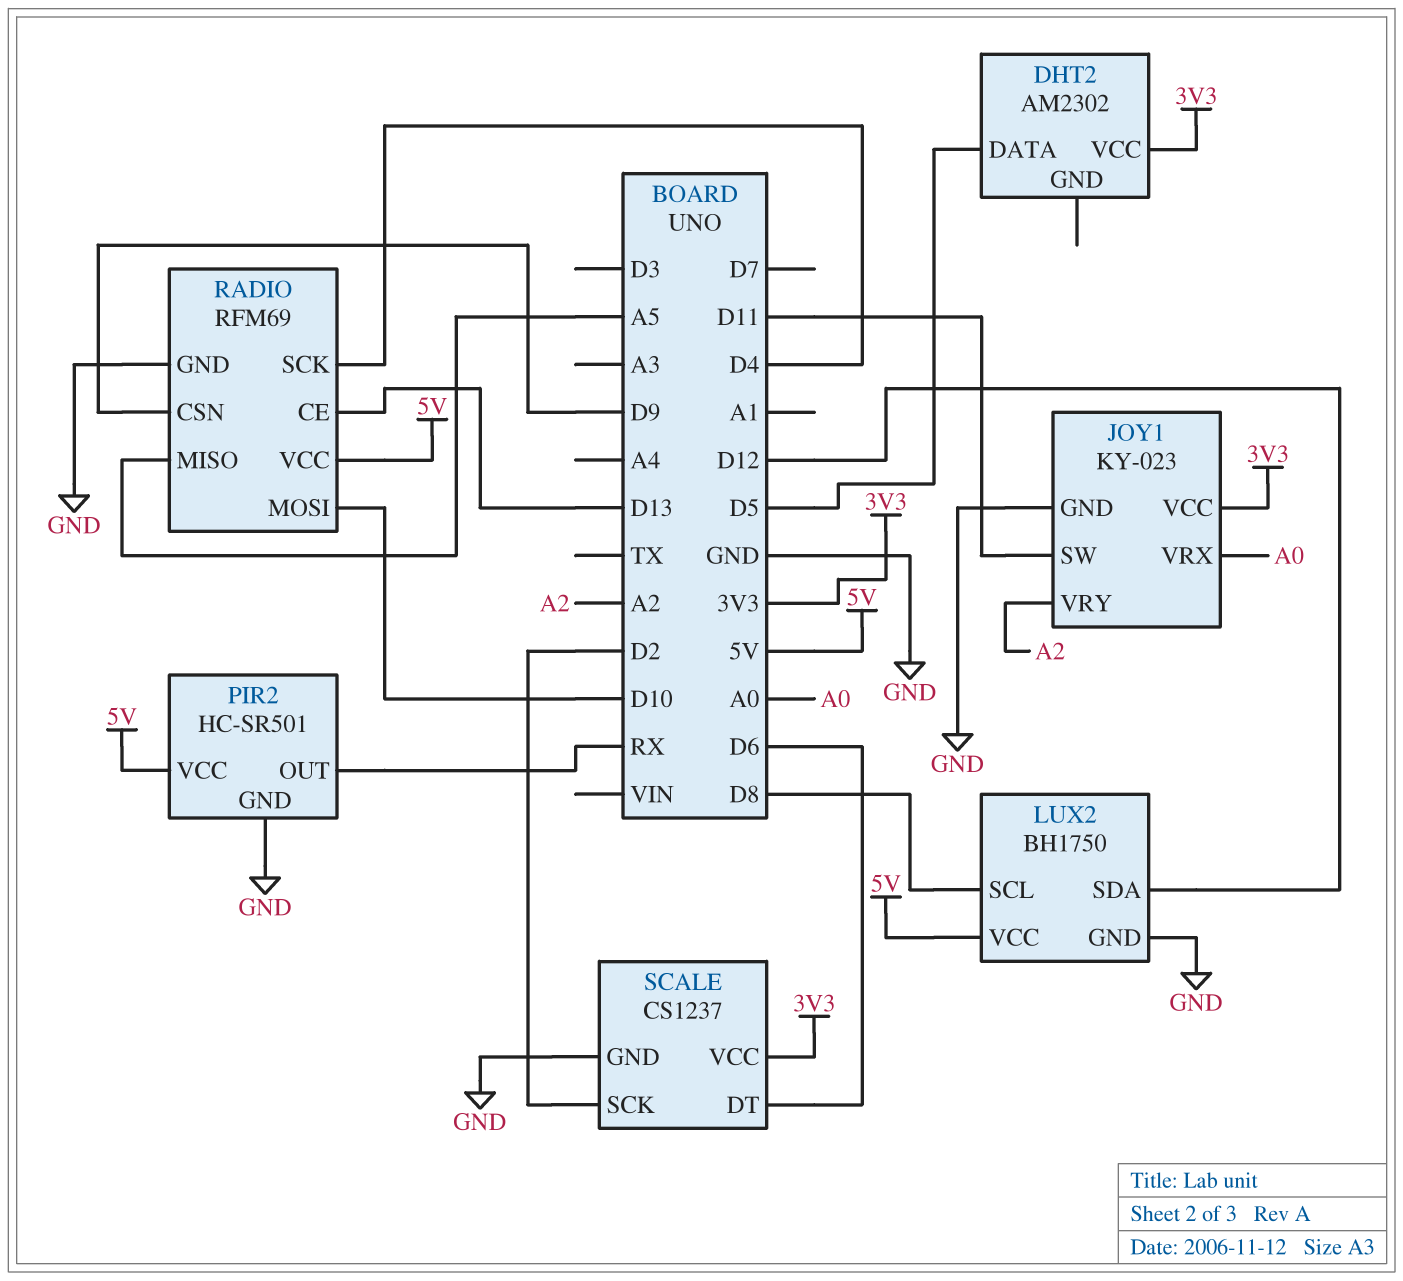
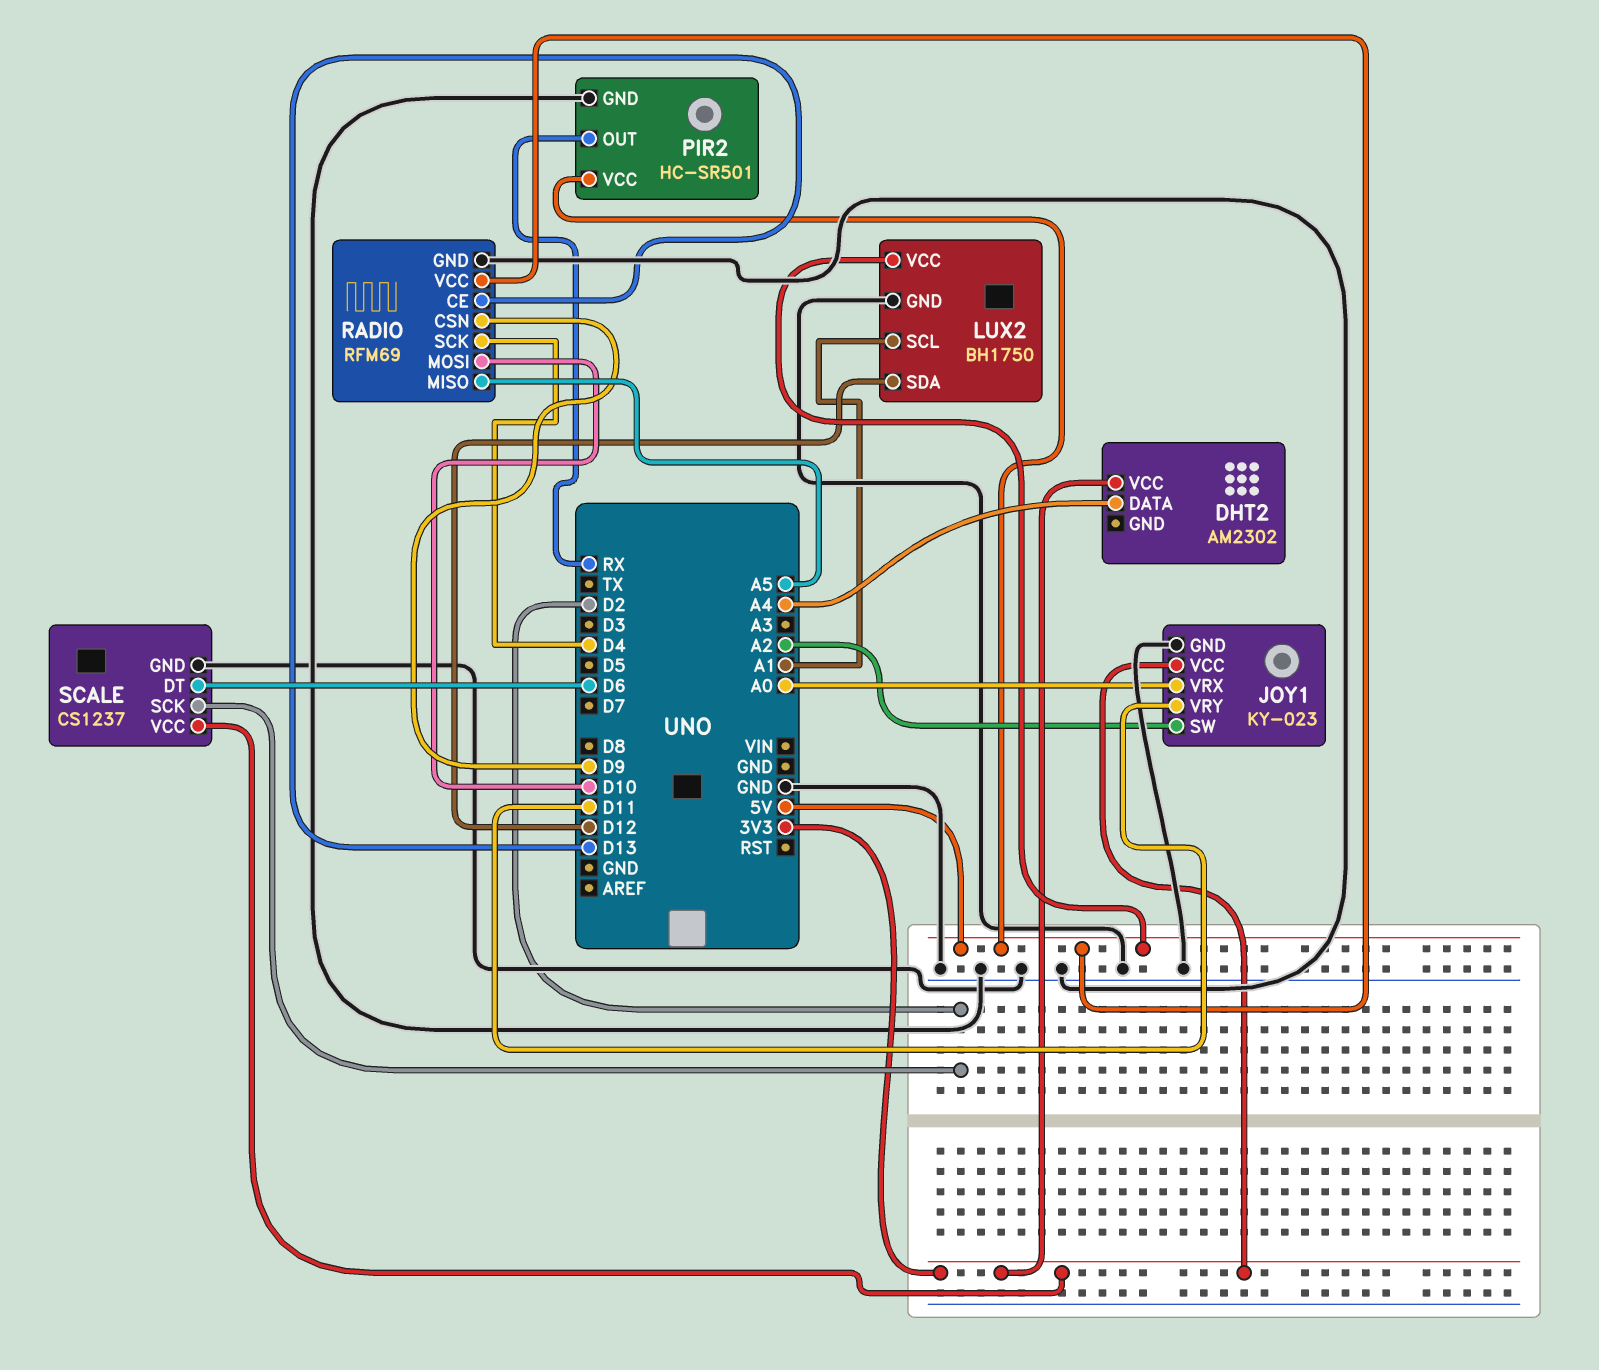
DHT2 pin DATA: D5 -> A4
JOY1 pin SW: D11 -> A2
JOY1 pin VRY: A2 -> D11
LUX2 pin SCL: D8 -> A1

